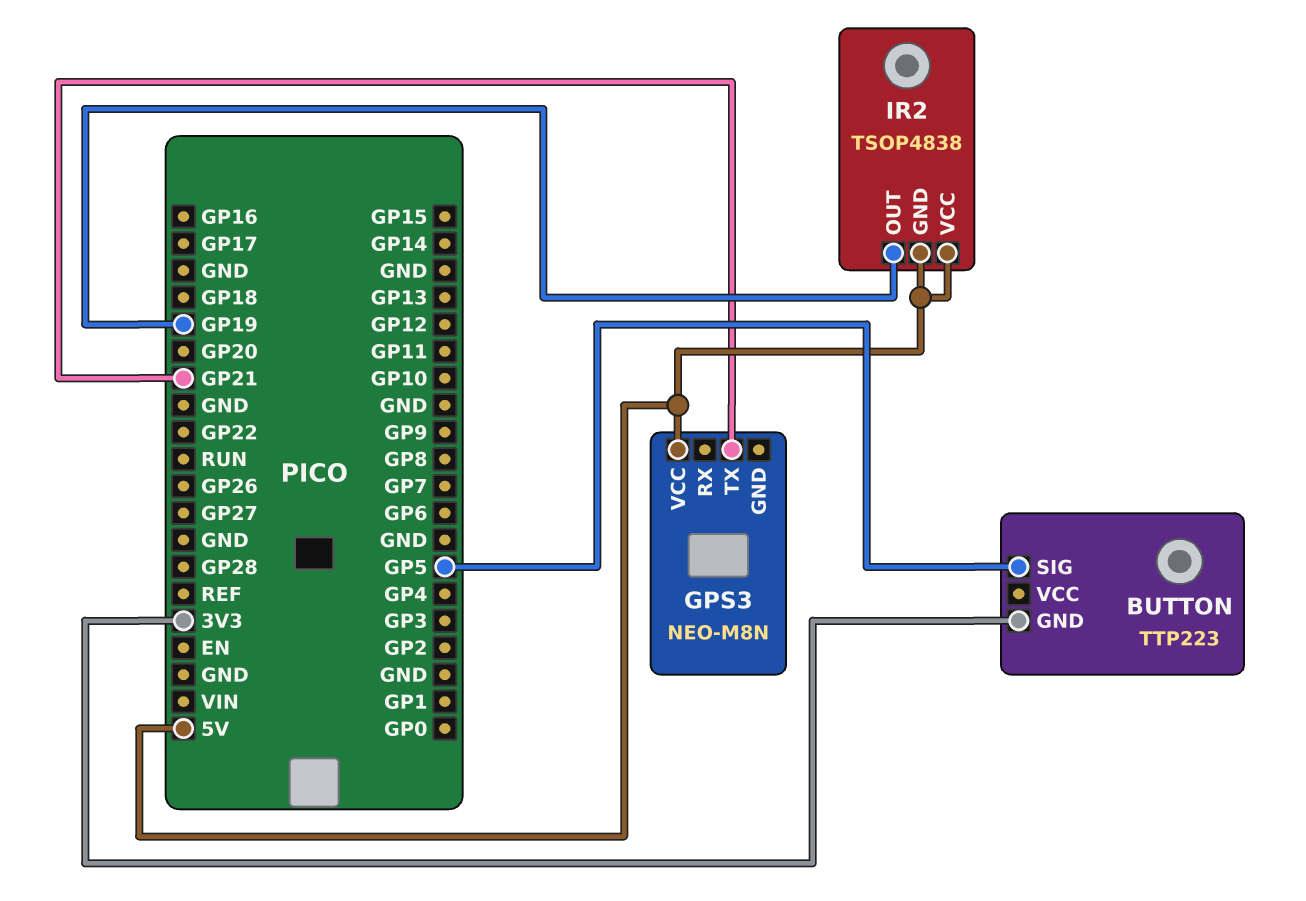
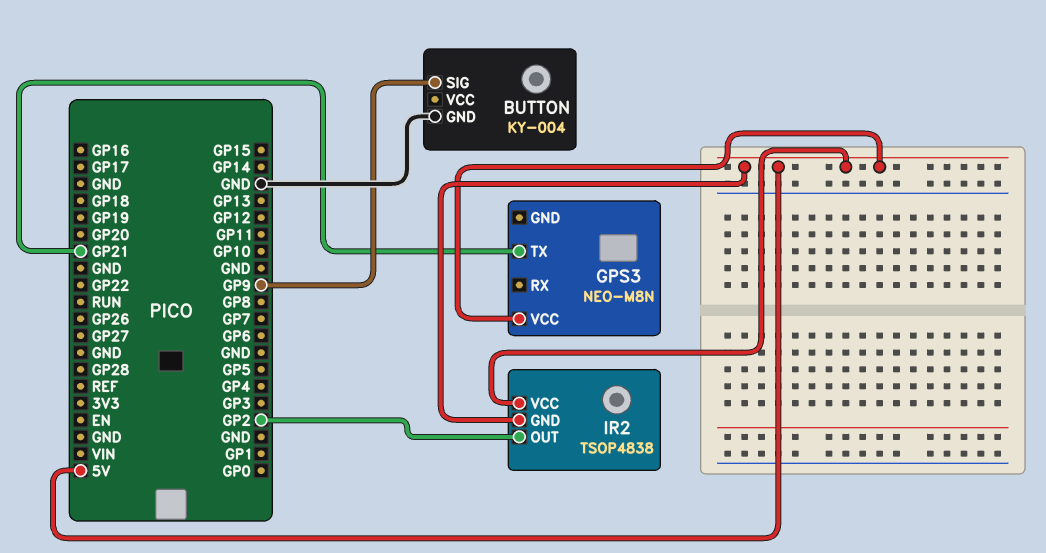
BUTTON: TTP223 -> KY-004
BUTTON pin GND: 3V3 -> GND
BUTTON pin SIG: GP5 -> GP9
IR2 pin OUT: GP19 -> GP2

